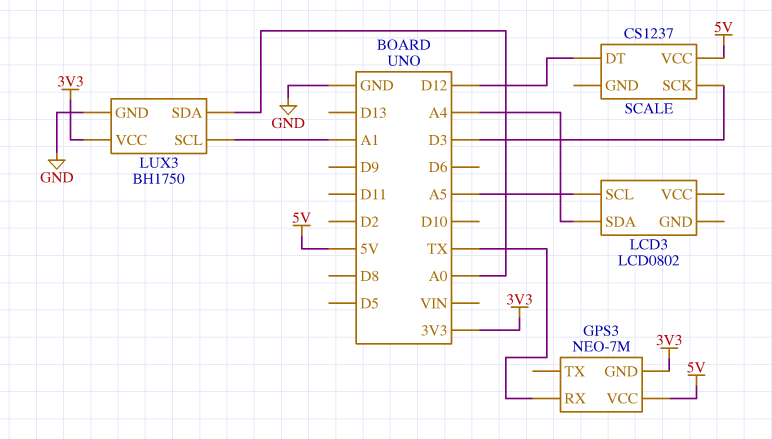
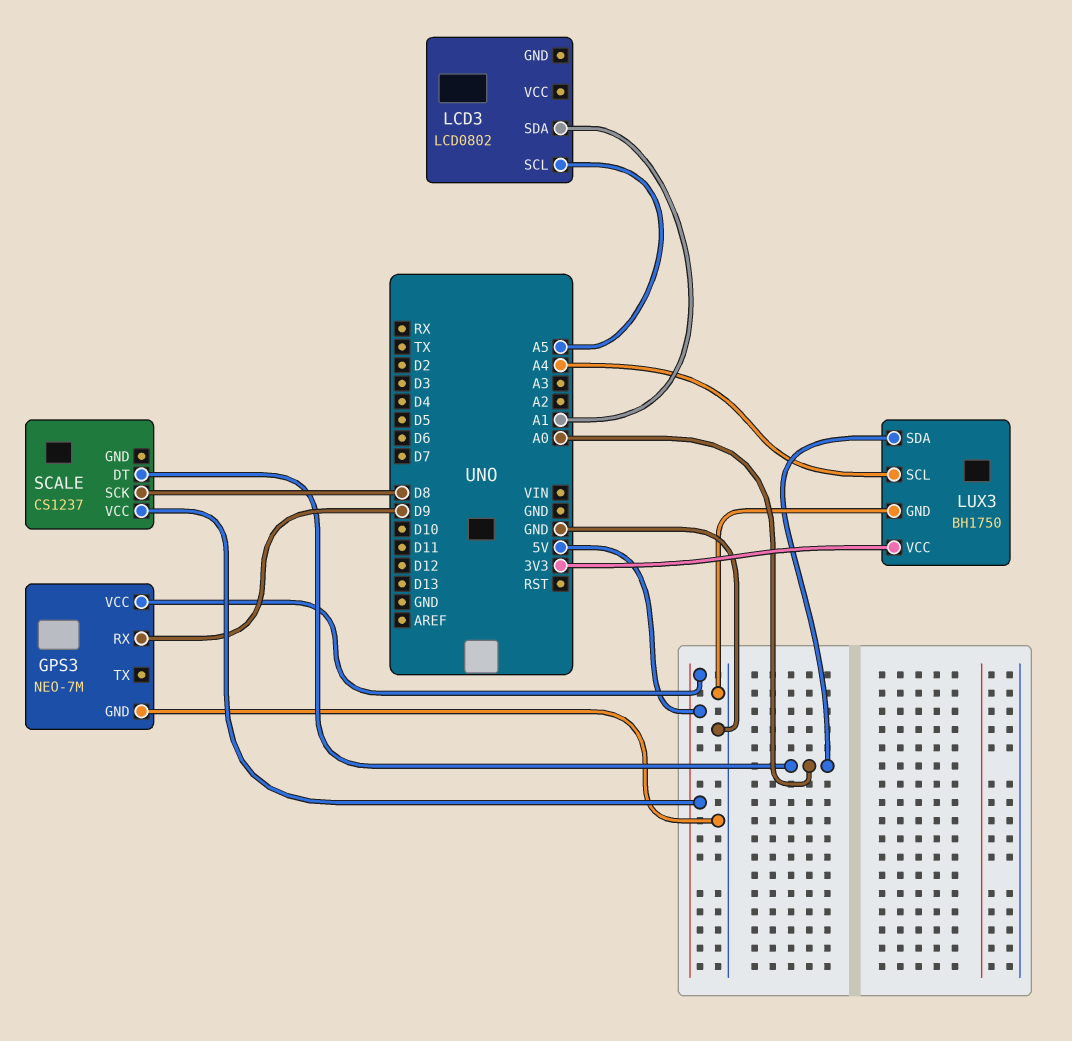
GPS3 pin GND: 3V3 -> GND
GPS3 pin RX: TX -> D9
LCD3 pin SDA: A4 -> A1
LUX3 pin SCL: A1 -> A4
SCALE pin DT: D12 -> A0
SCALE pin SCK: D3 -> D8

